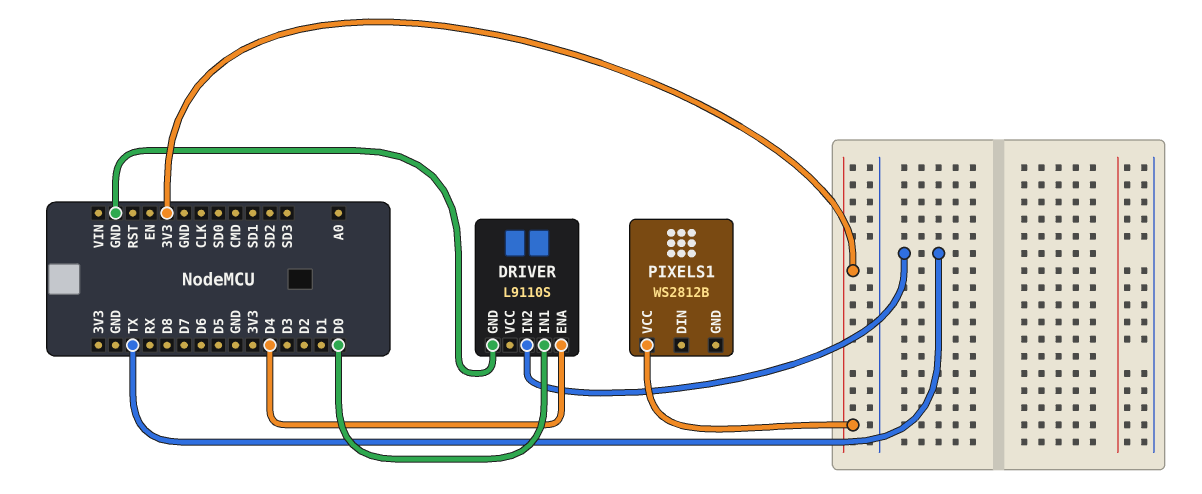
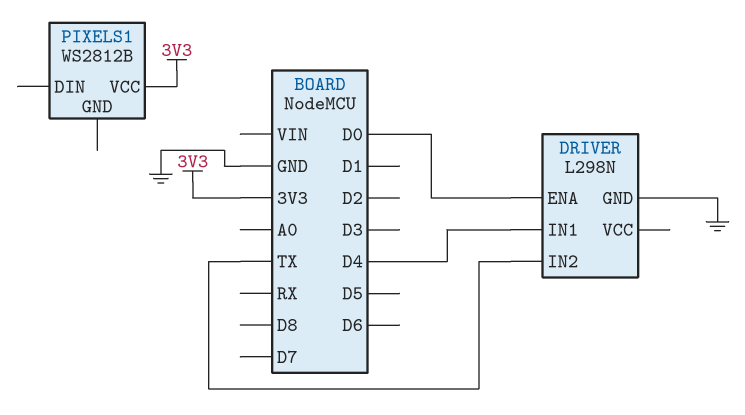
DRIVER: L9110S -> L298N
DRIVER pin ENA: D4 -> D0
DRIVER pin IN1: D0 -> D4

